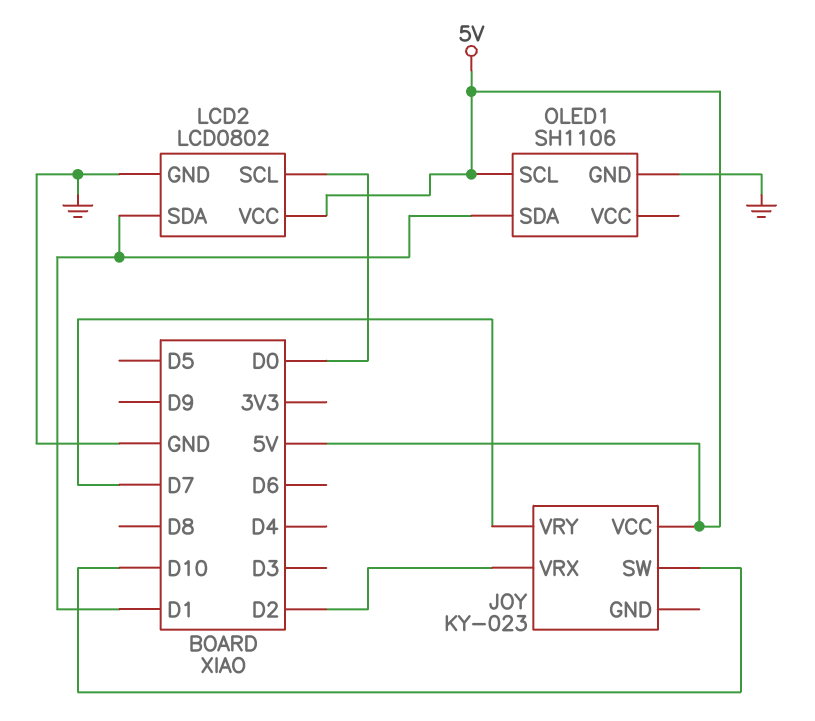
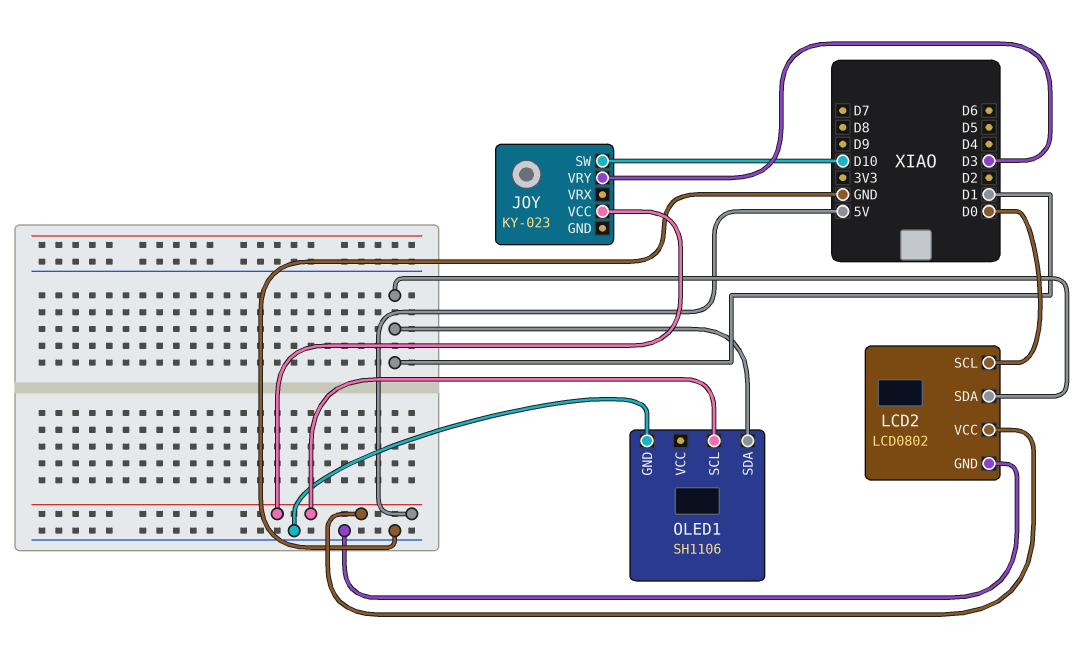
JOY pin VRX: D2 -> none
JOY pin VRY: D7 -> D3

